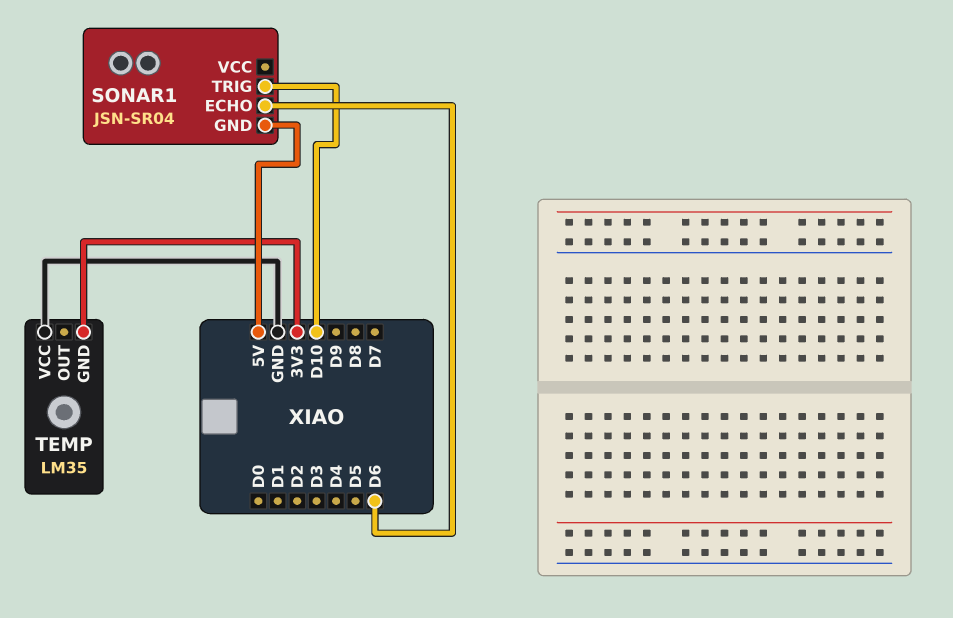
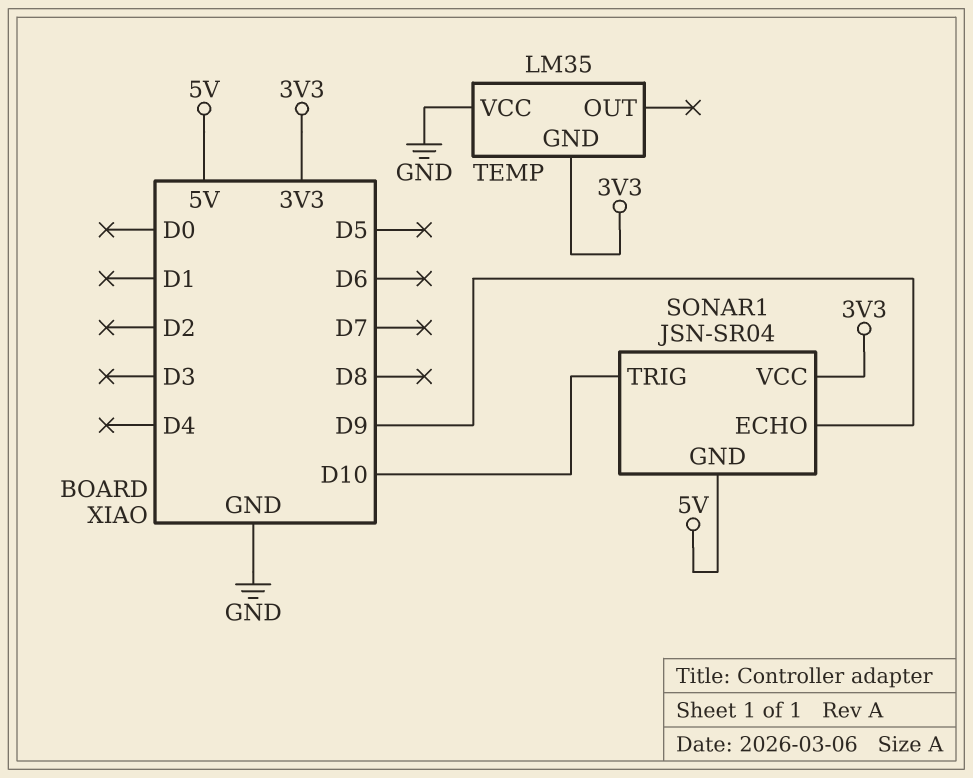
SONAR1 pin ECHO: D6 -> D9
SONAR1 pin VCC: none -> 3V3

